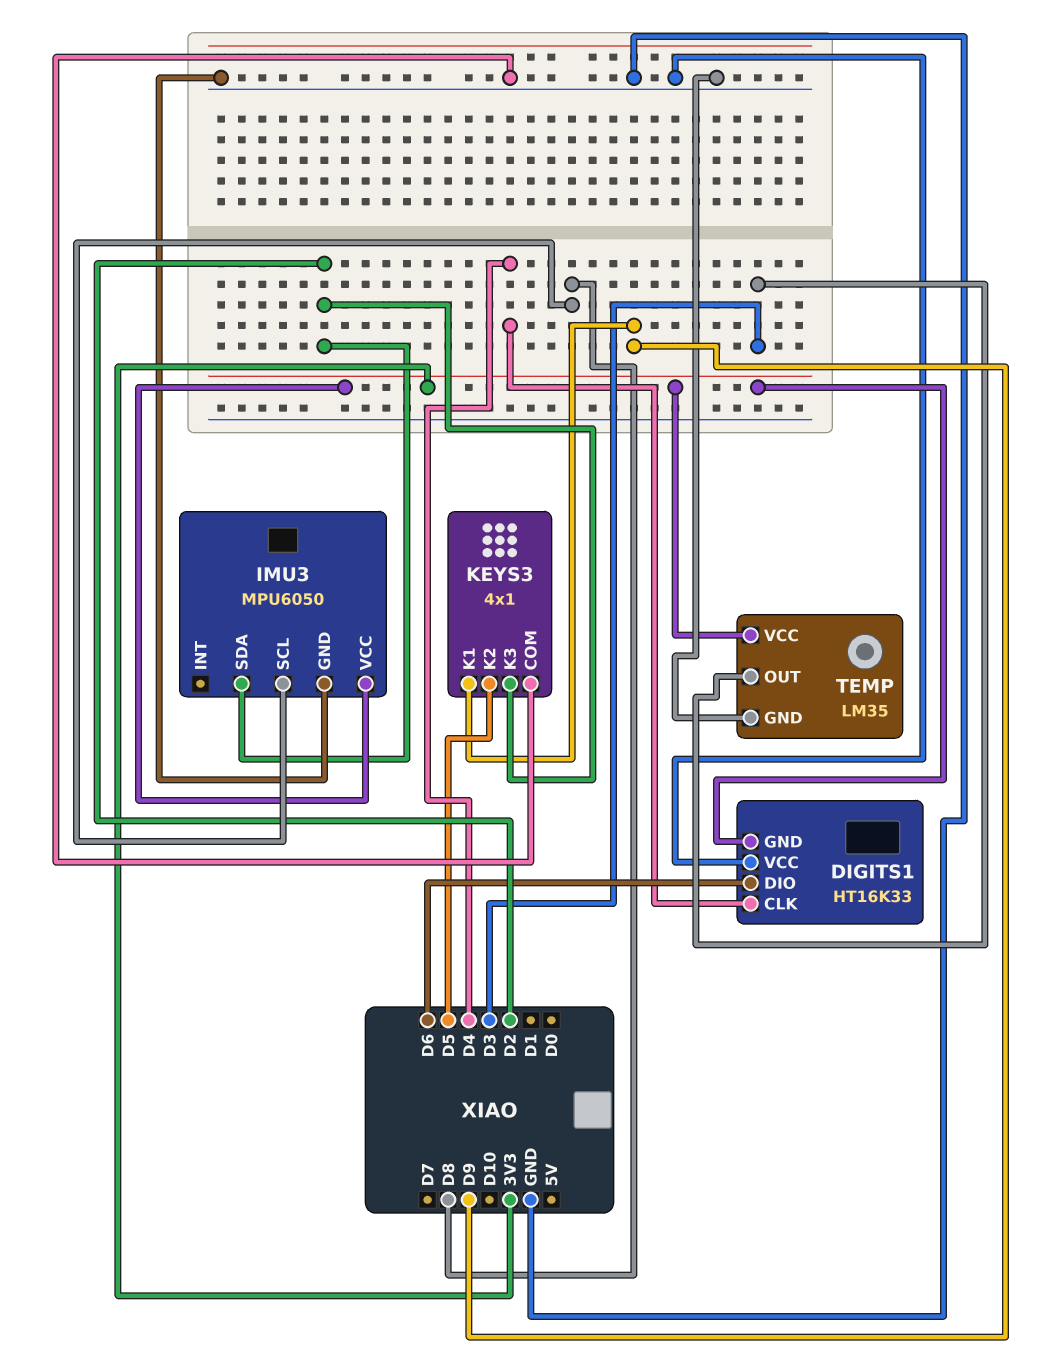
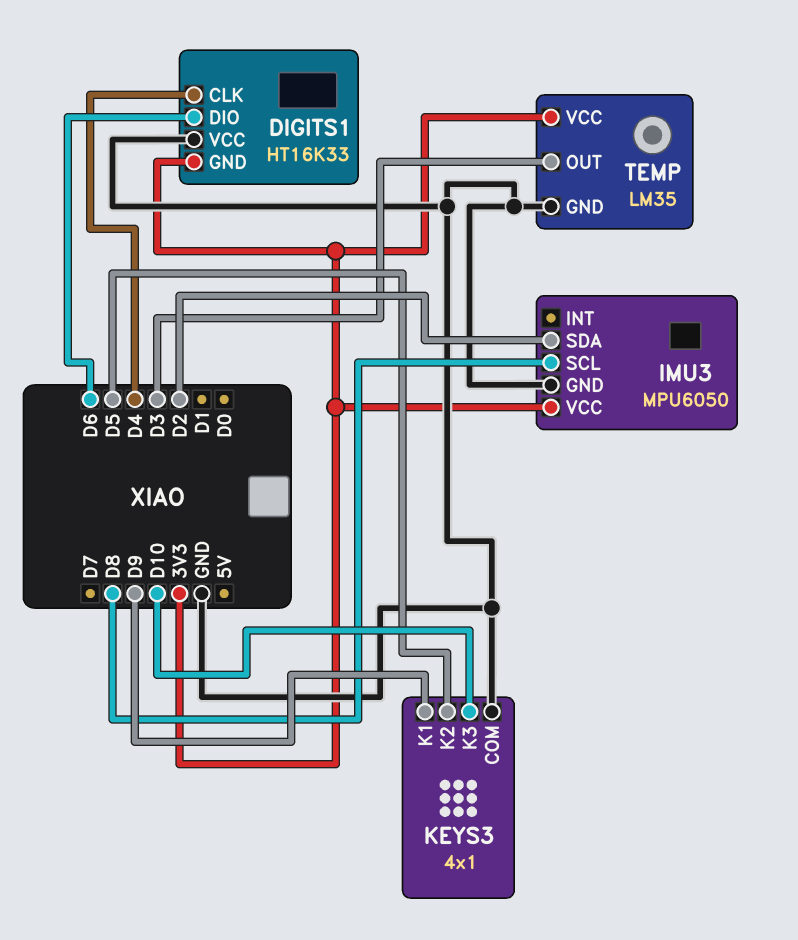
KEYS3 pin K3: D2 -> D10

